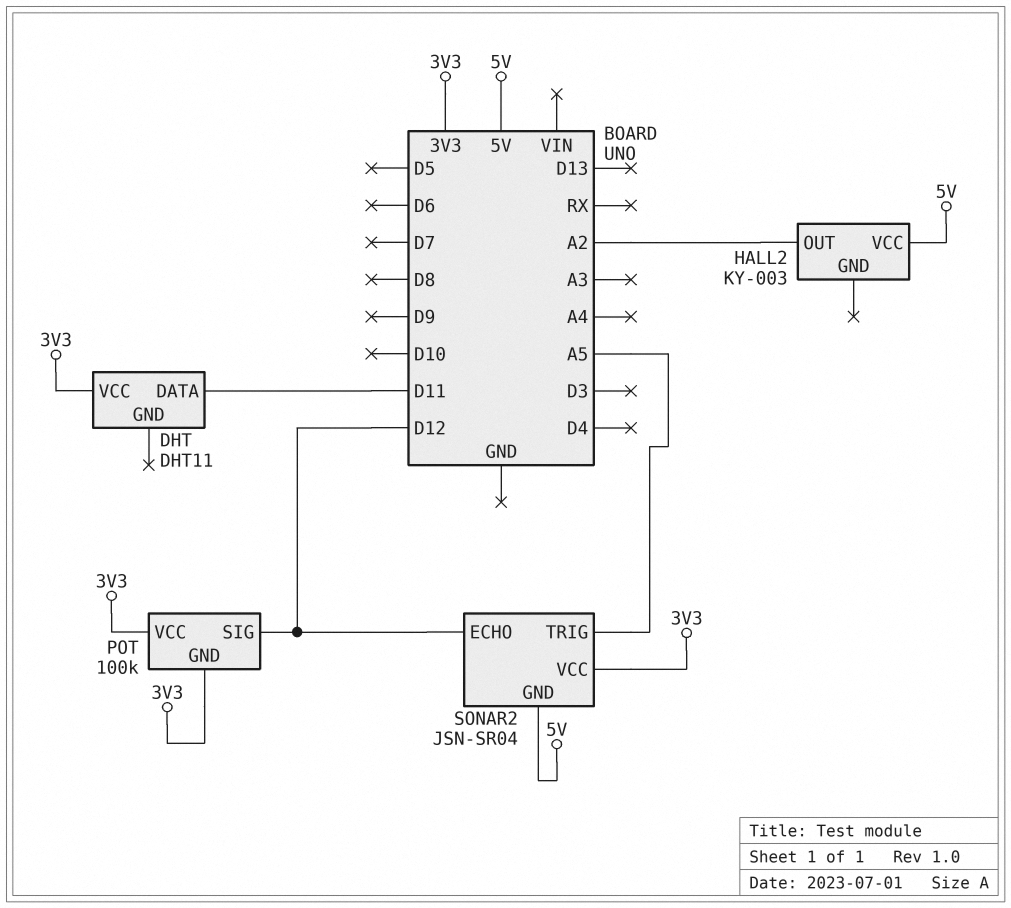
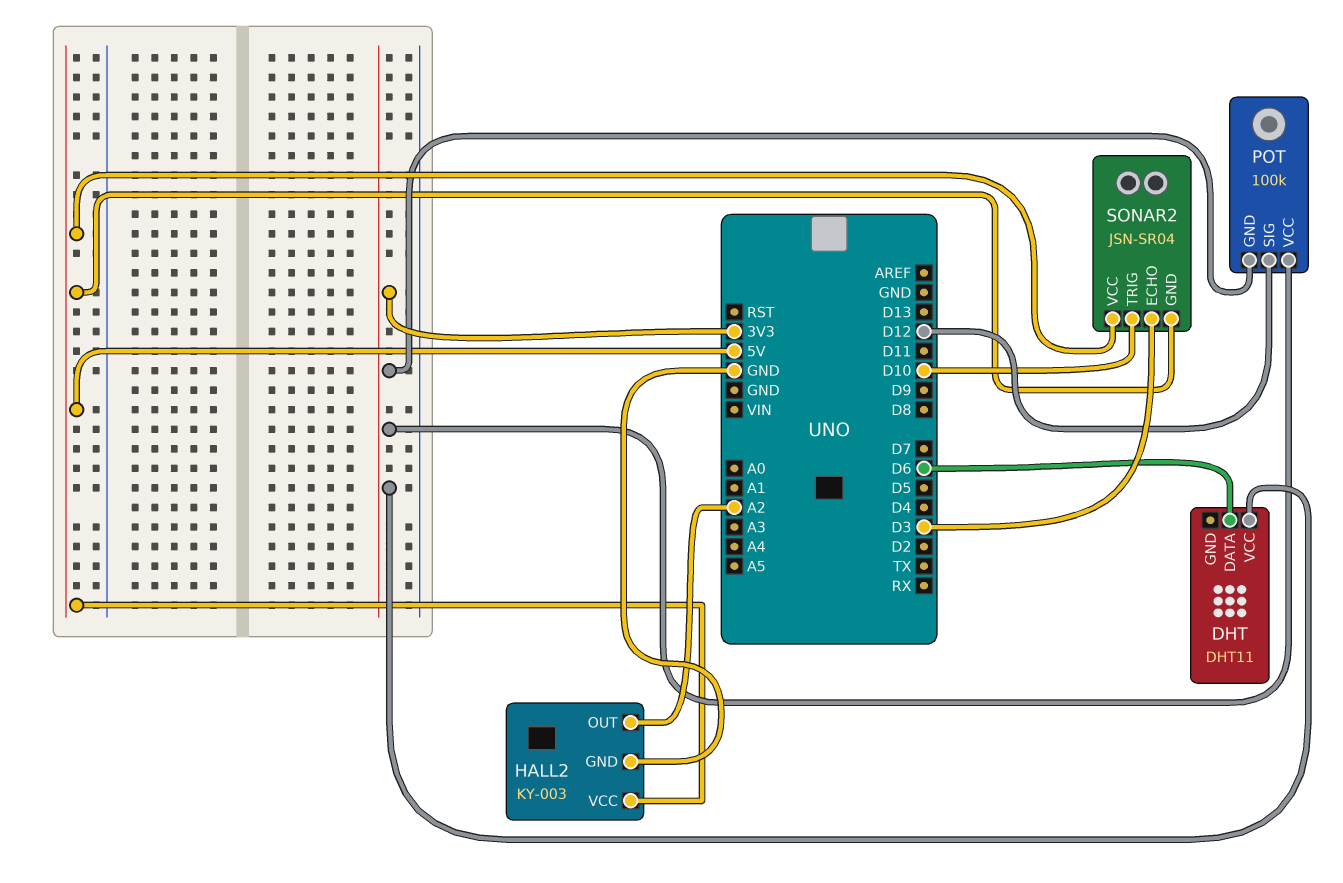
DHT pin DATA: D11 -> D6
HALL2 pin GND: none -> GND
SONAR2 pin ECHO: D12 -> D3
SONAR2 pin TRIG: A5 -> D10
SONAR2 pin VCC: 3V3 -> 5V

